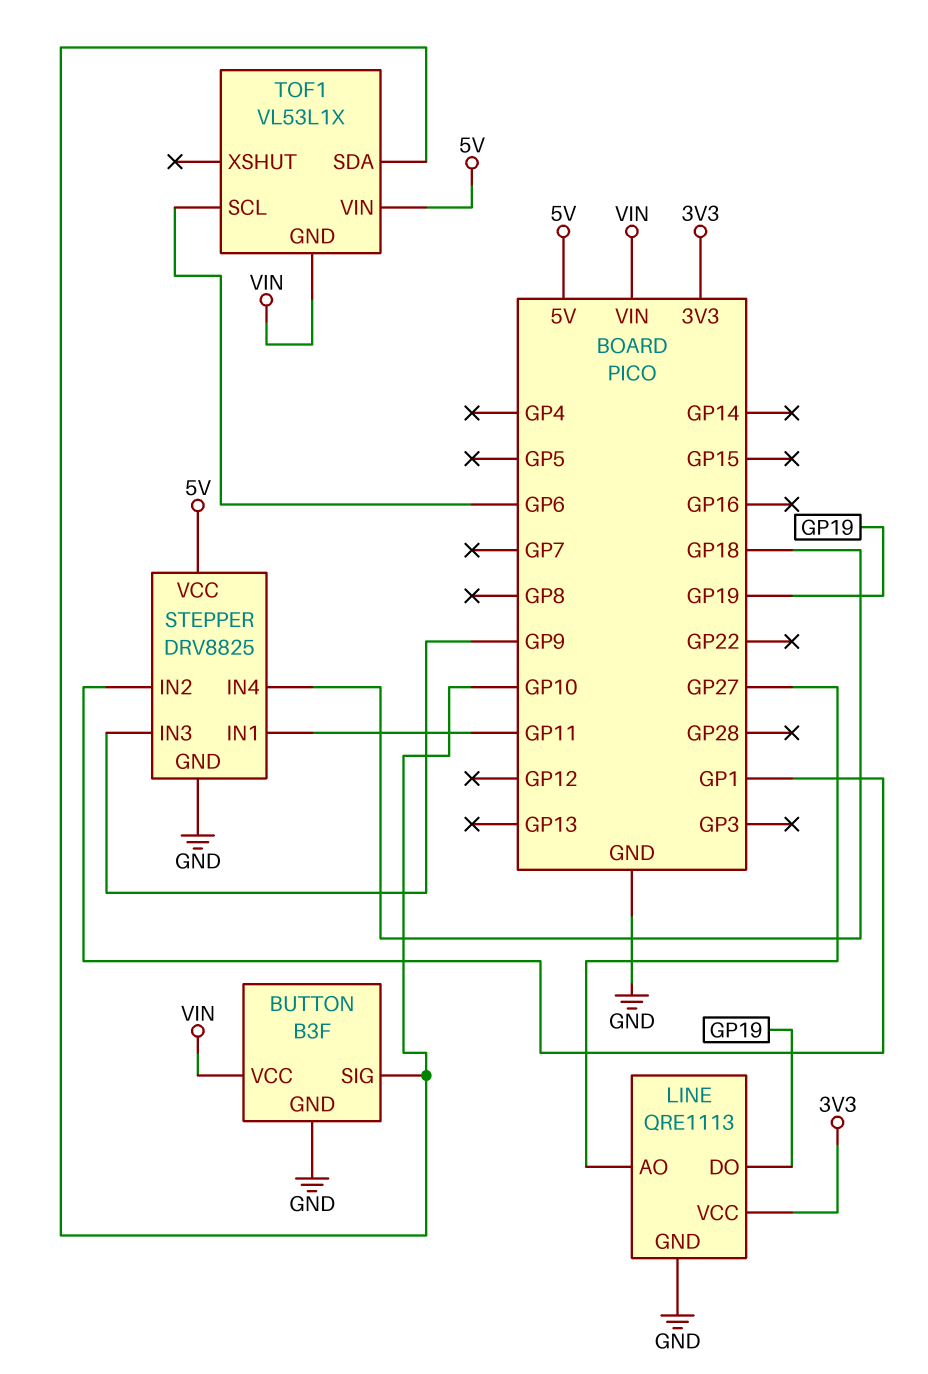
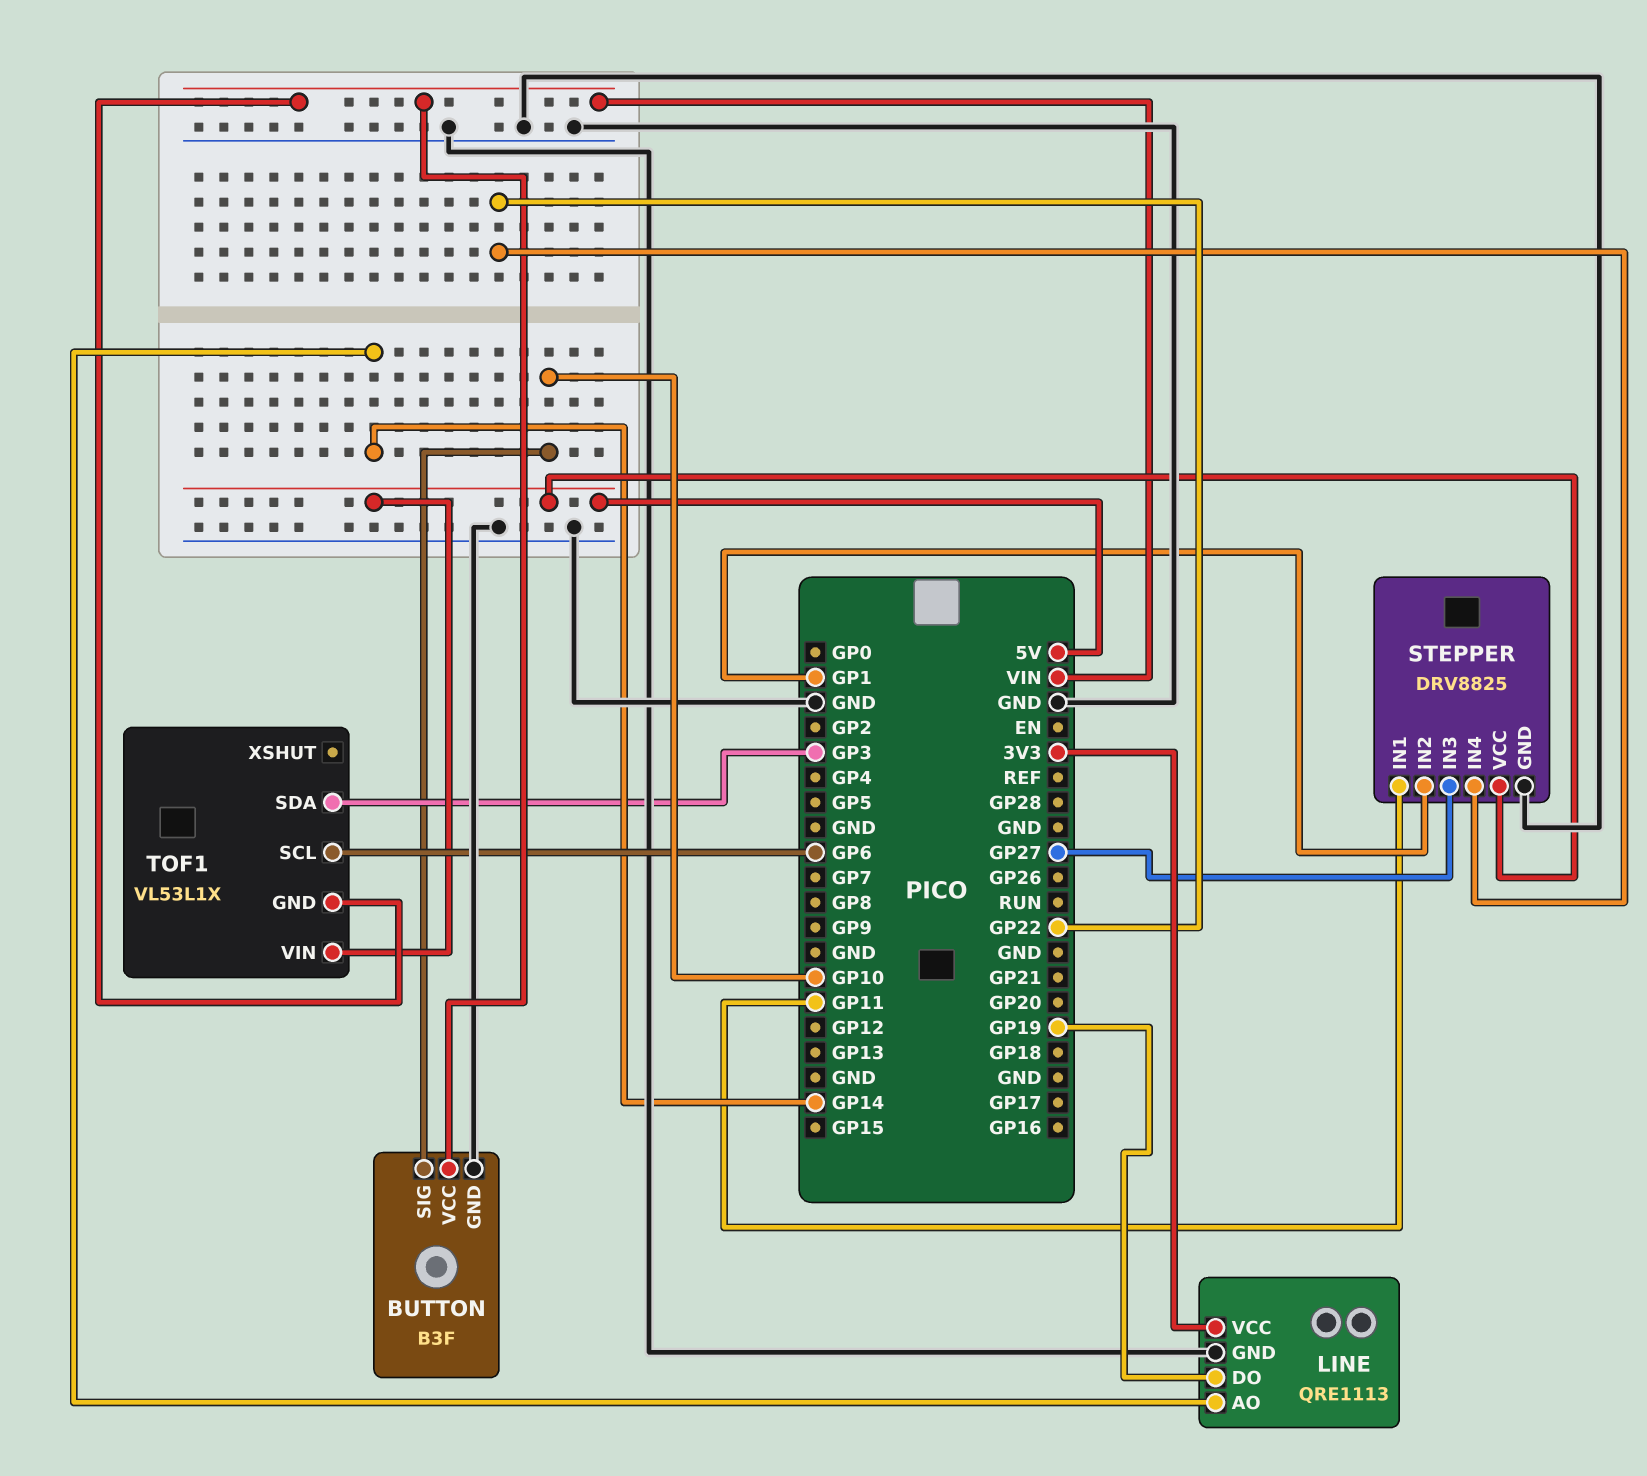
LINE pin AO: GP27 -> GP14
STEPPER pin IN3: GP9 -> GP27
STEPPER pin IN4: GP18 -> GP22
TOF1 pin SDA: GP10 -> GP3

